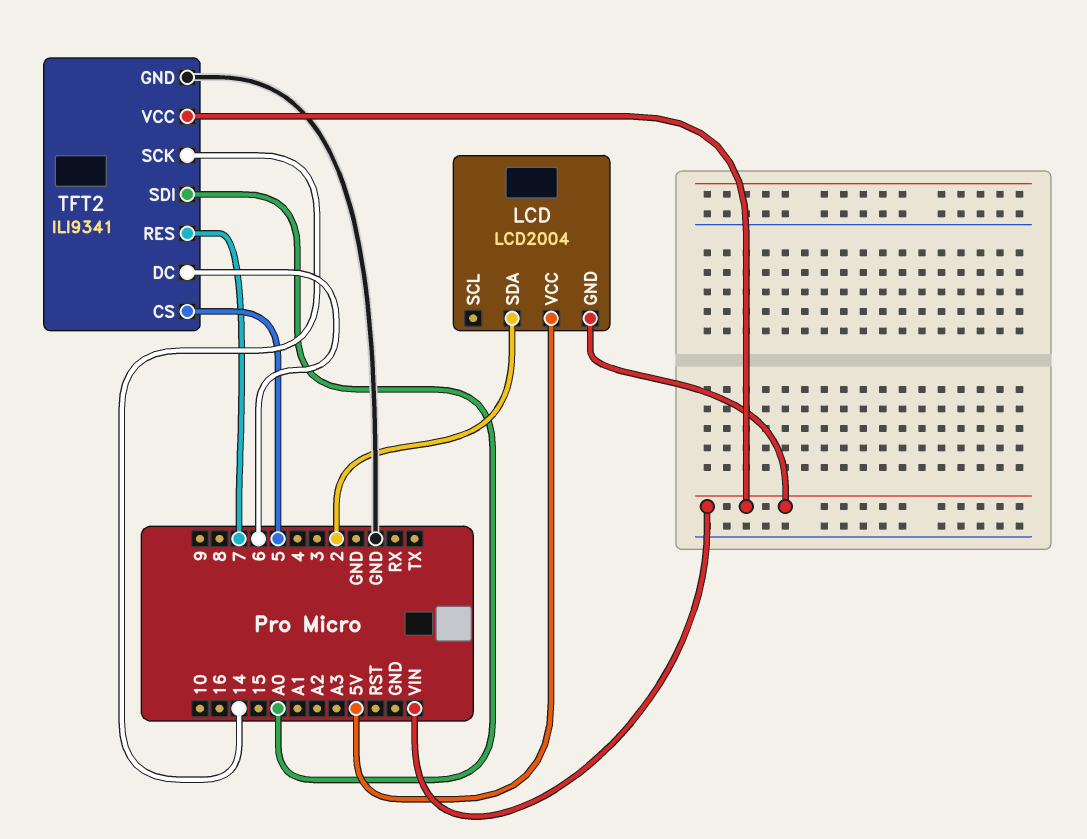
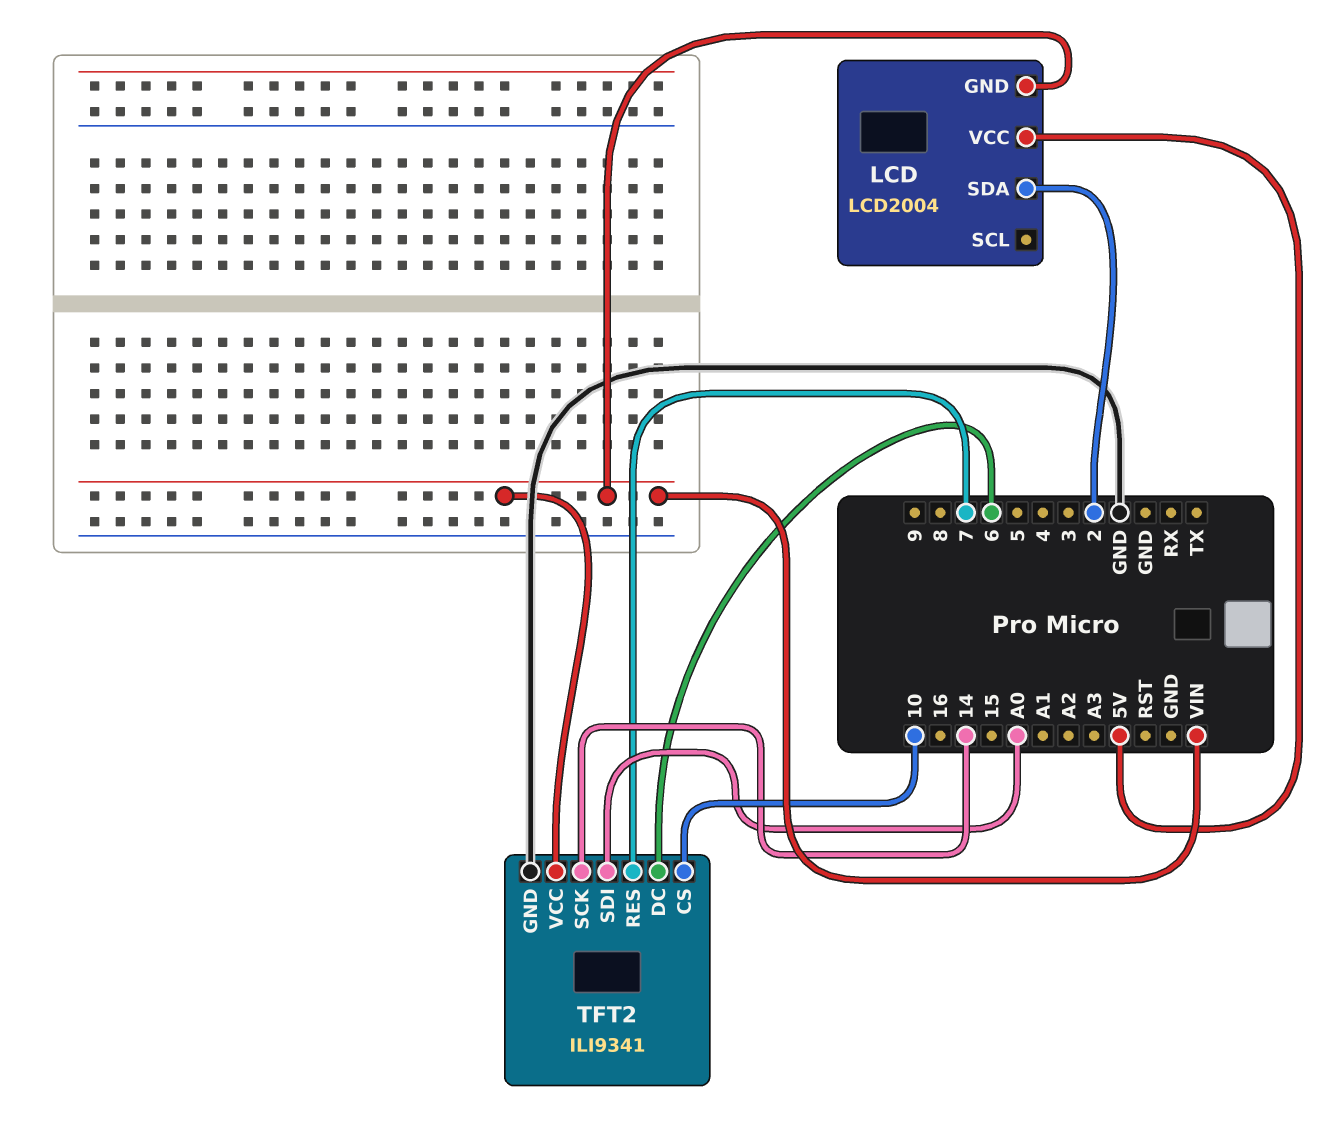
TFT2 pin CS: 5 -> 10

